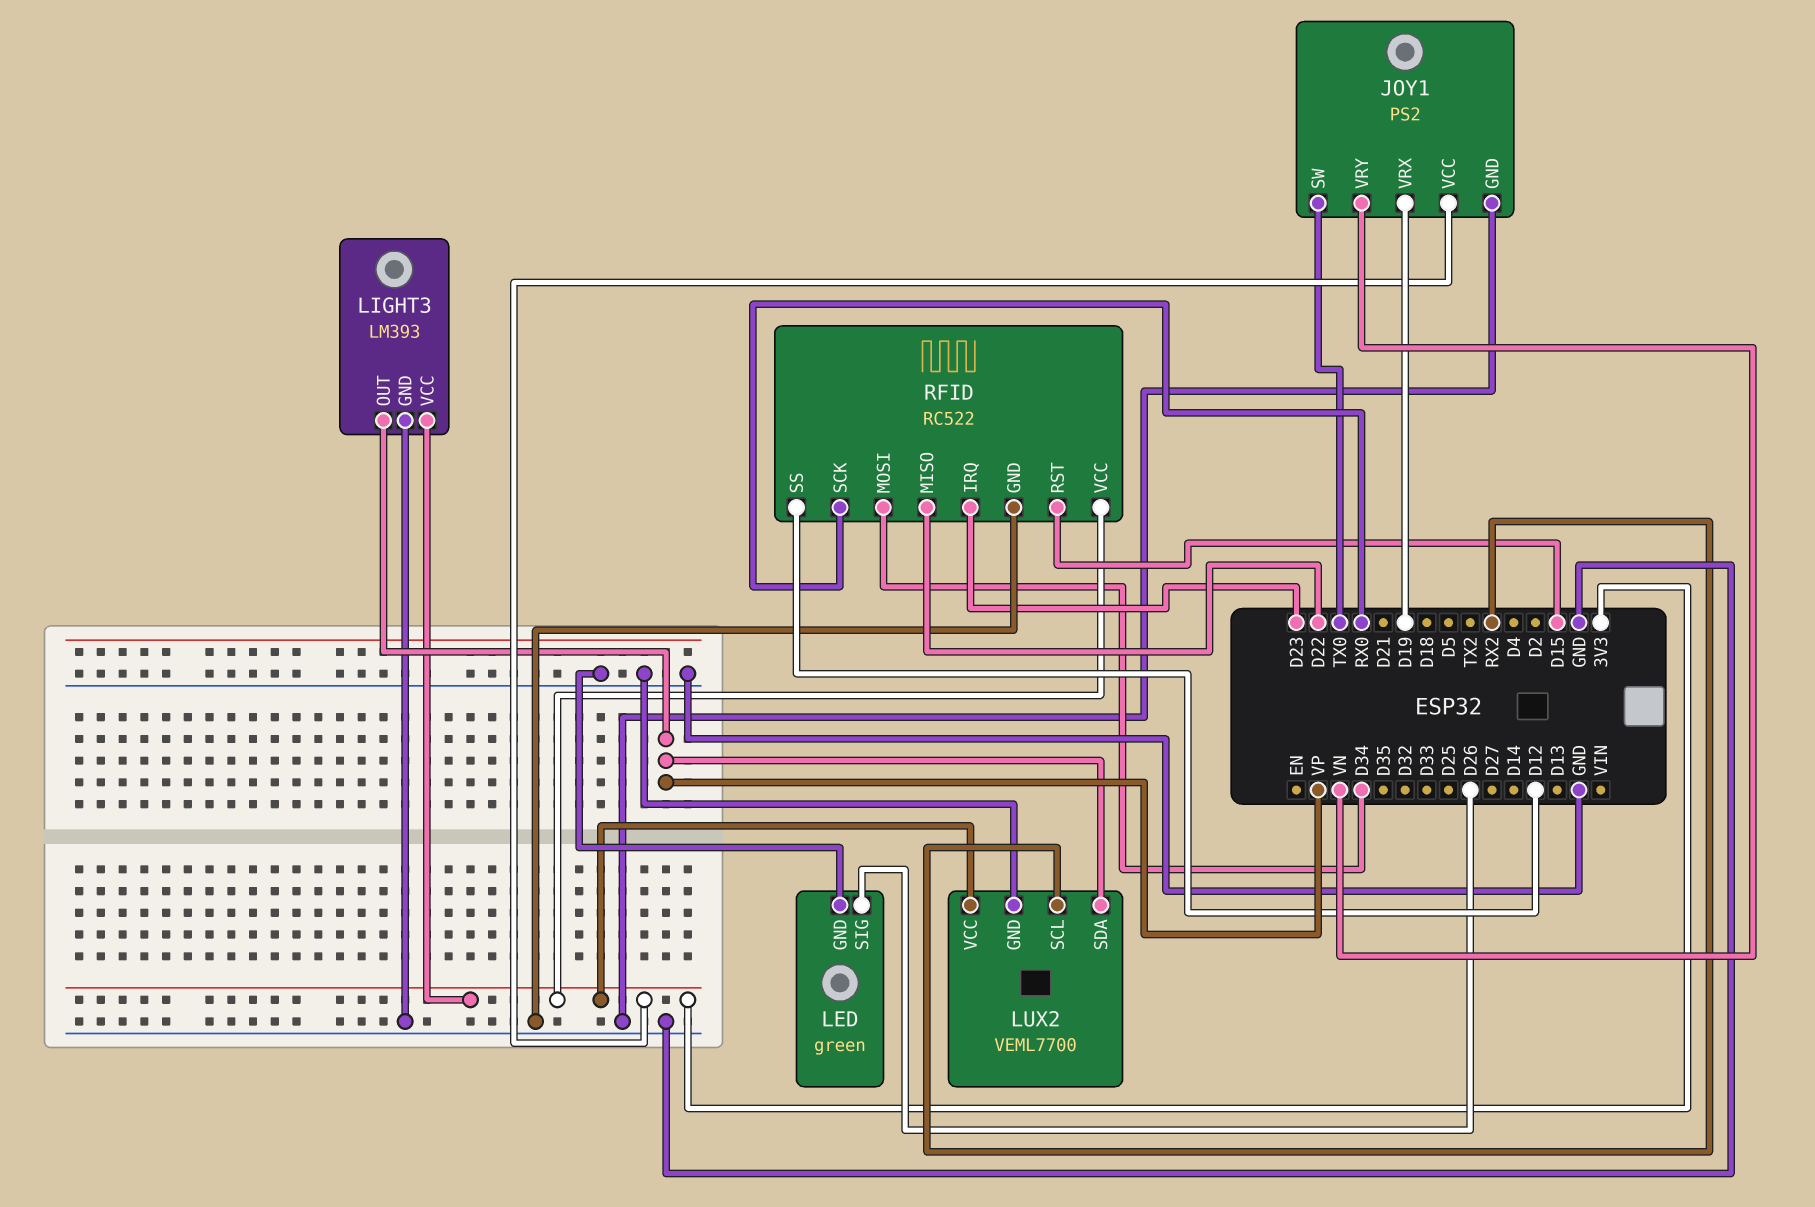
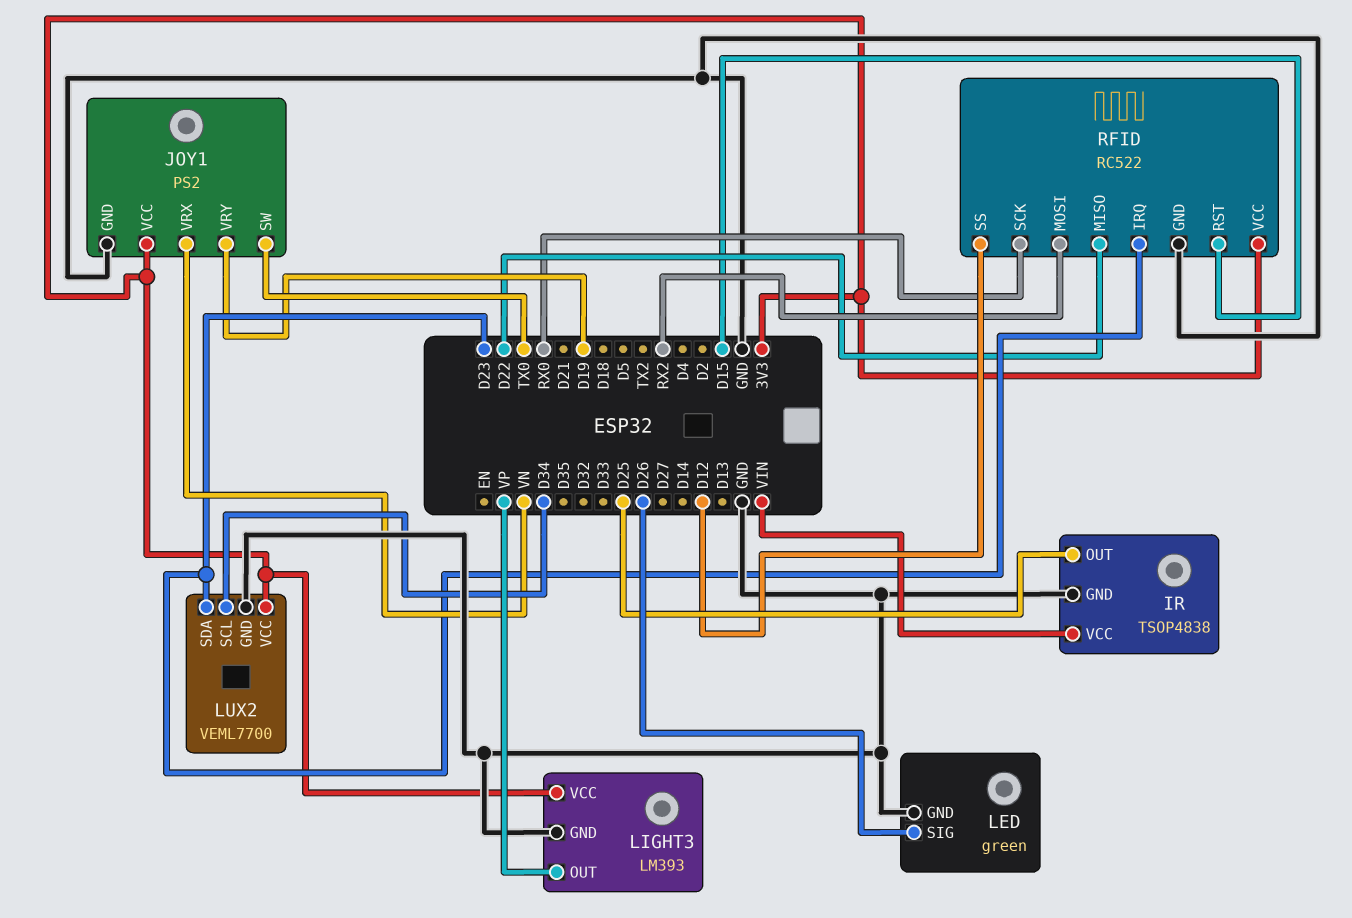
IR: none -> TSOP4838
IR pin GND: none -> GND
IR pin OUT: none -> D25
IR pin VCC: none -> VIN
JOY1 pin VRX: D19 -> VN
JOY1 pin VRY: VN -> D19
LUX2 pin SCL: RX2 -> D34
LUX2 pin SDA: VP -> D23
RFID pin MOSI: D34 -> RX2

